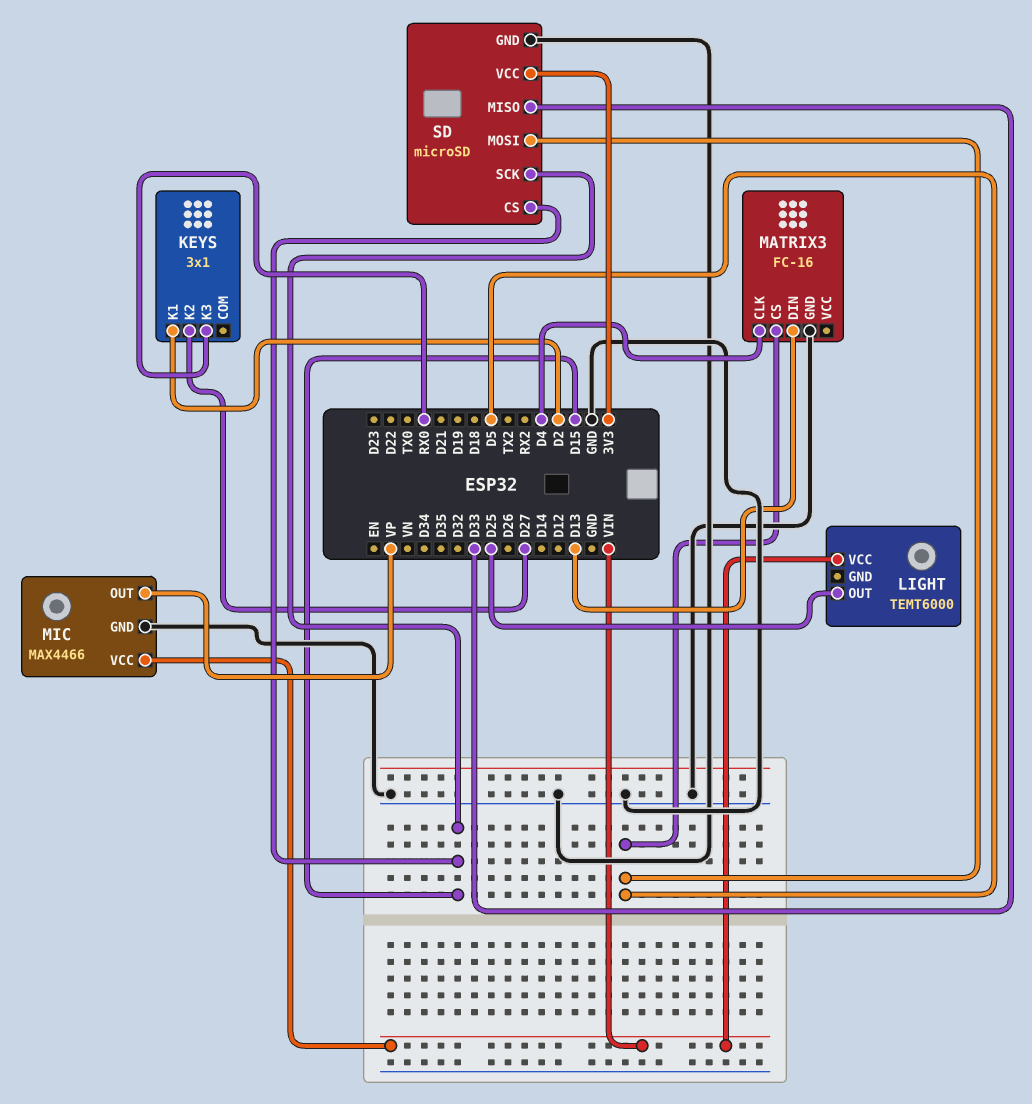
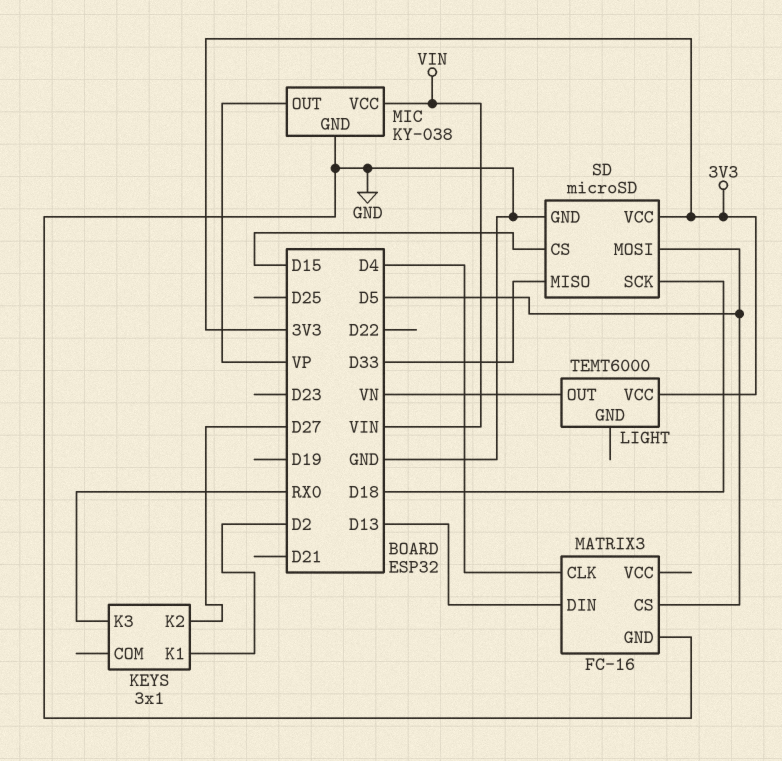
LIGHT pin OUT: D25 -> VN
LIGHT pin VCC: VIN -> 3V3
MIC: MAX4466 -> KY-038
SD pin SCK: D15 -> D18

